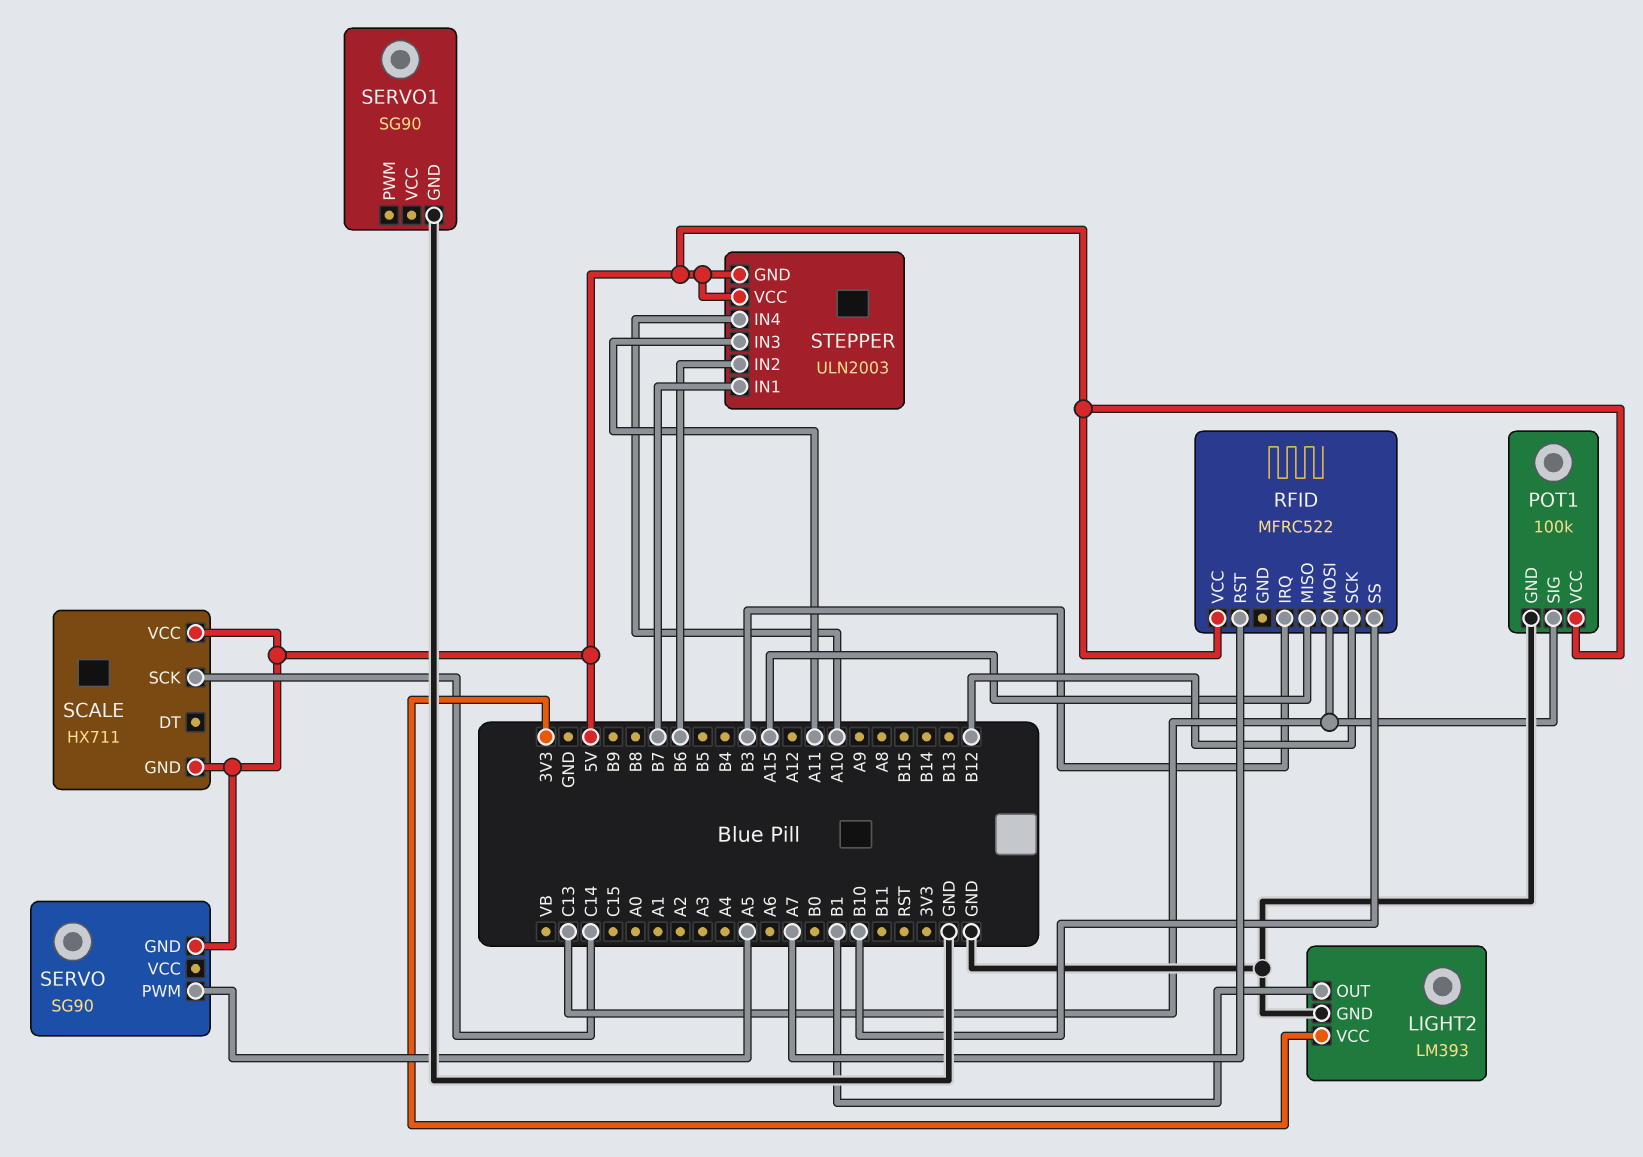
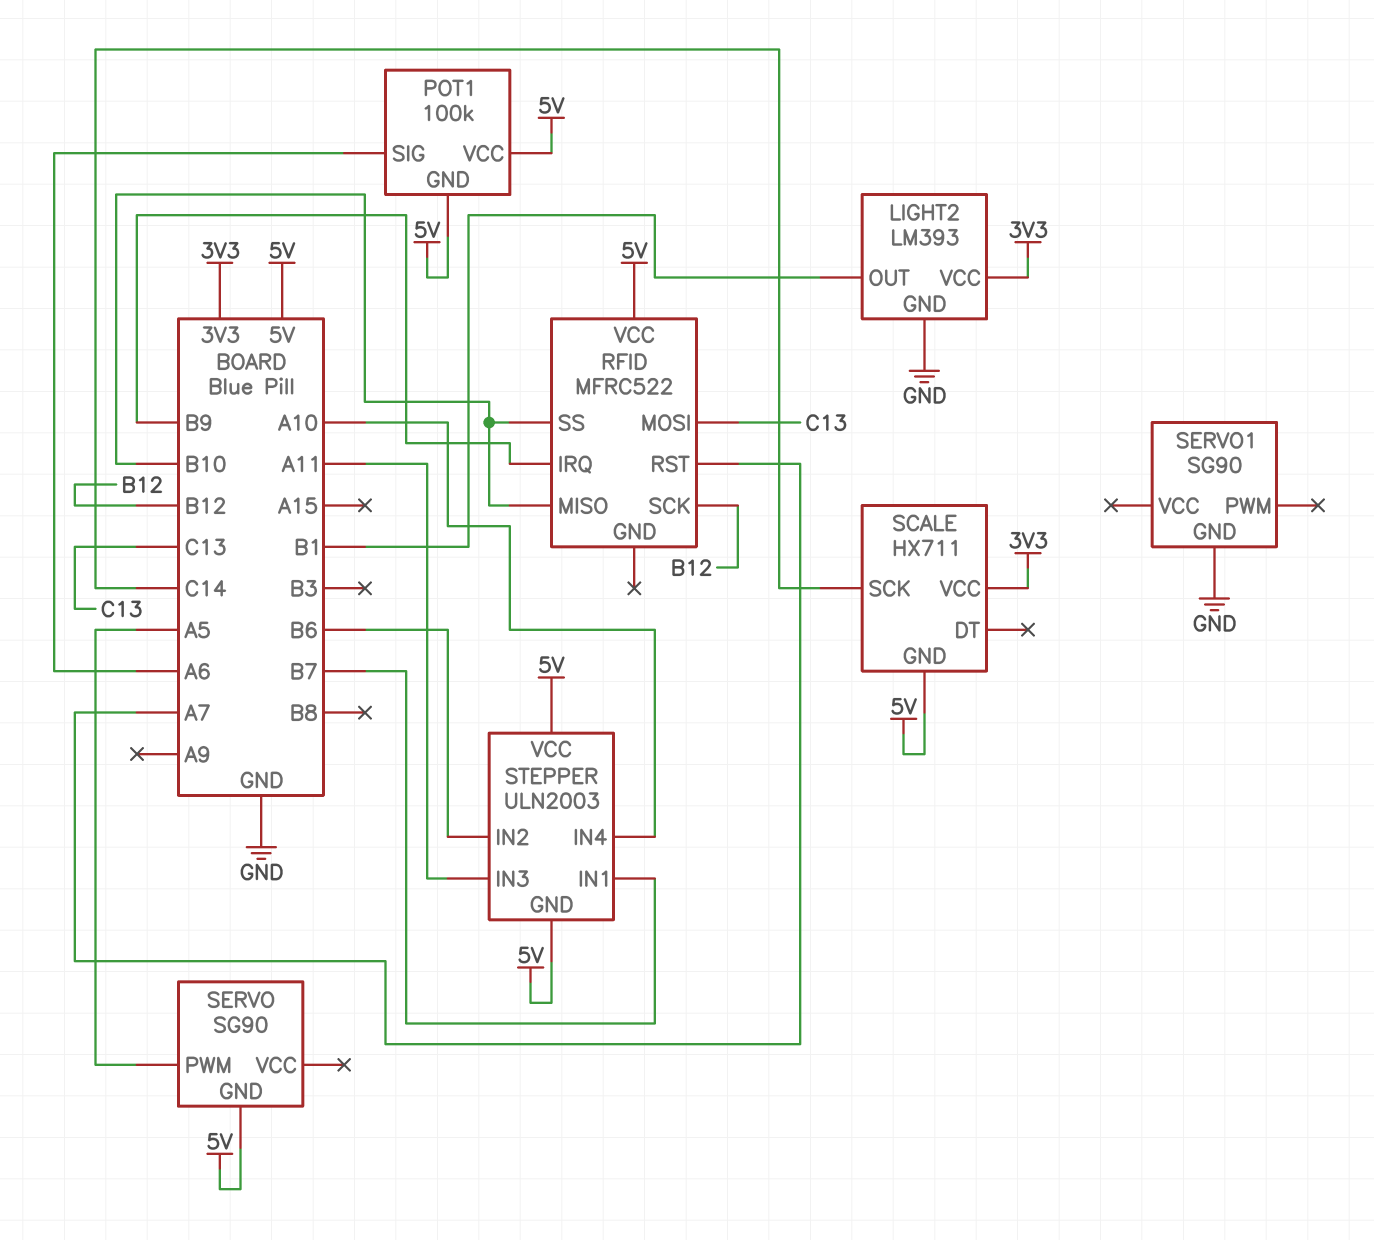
POT1 pin GND: GND -> 5V
POT1 pin SIG: C13 -> A6
RFID pin IRQ: B3 -> B9
RFID pin MISO: A15 -> B10
SCALE pin VCC: 5V -> 3V3

